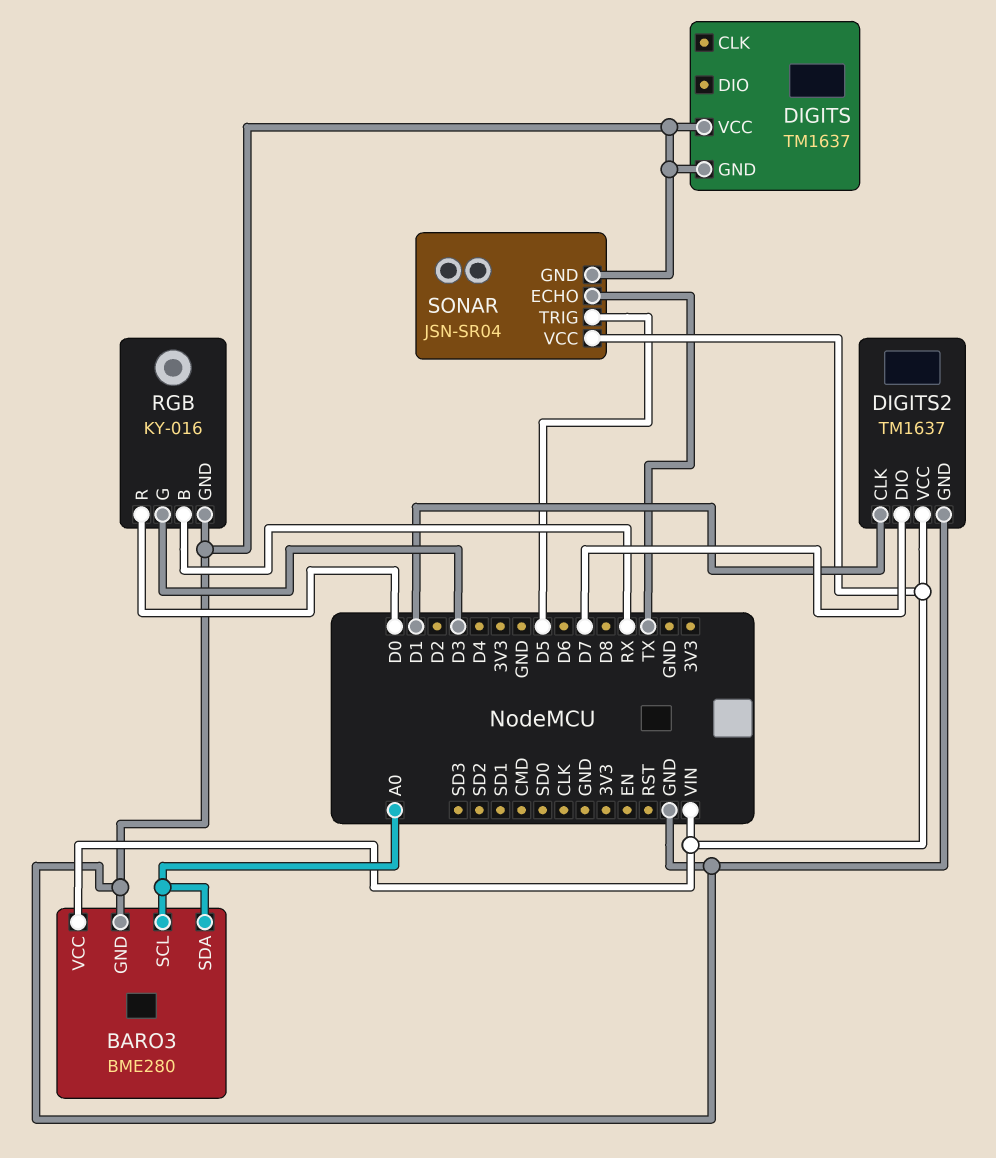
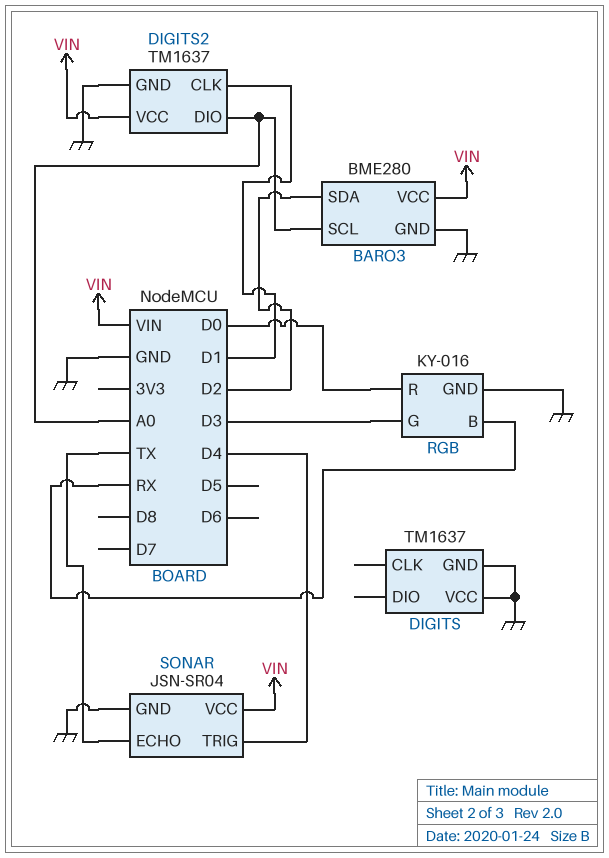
BARO3 pin SDA: A0 -> D2
DIGITS2 pin DIO: D7 -> A0
SONAR pin TRIG: D5 -> D4

